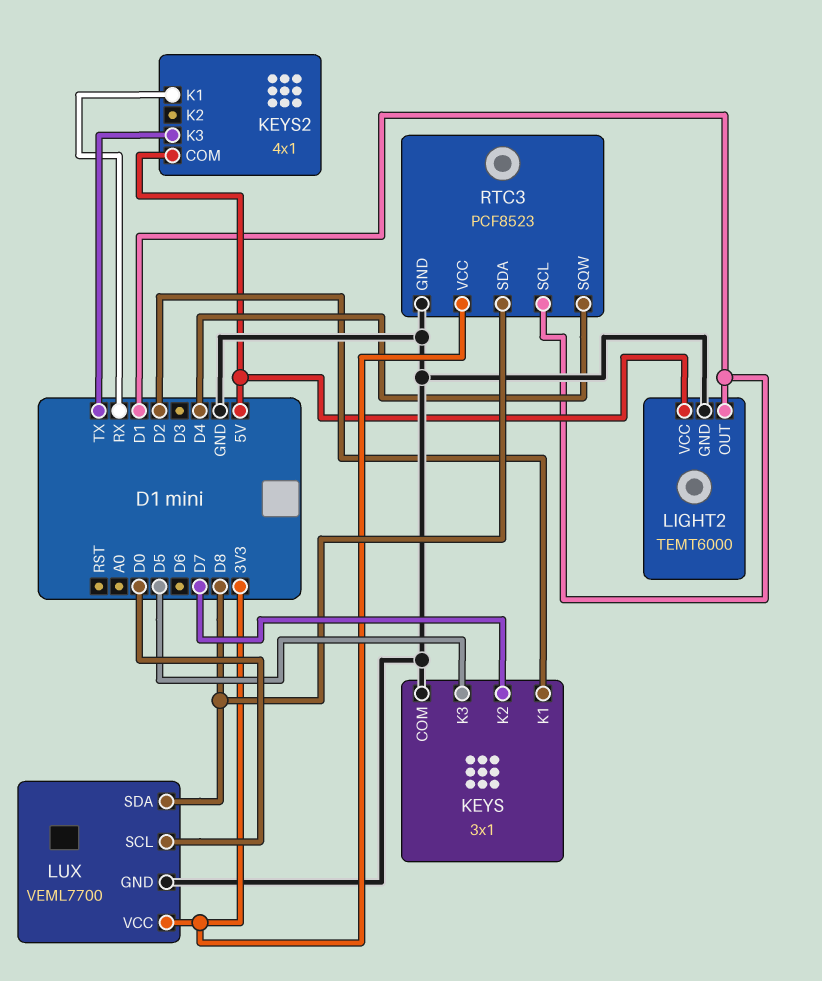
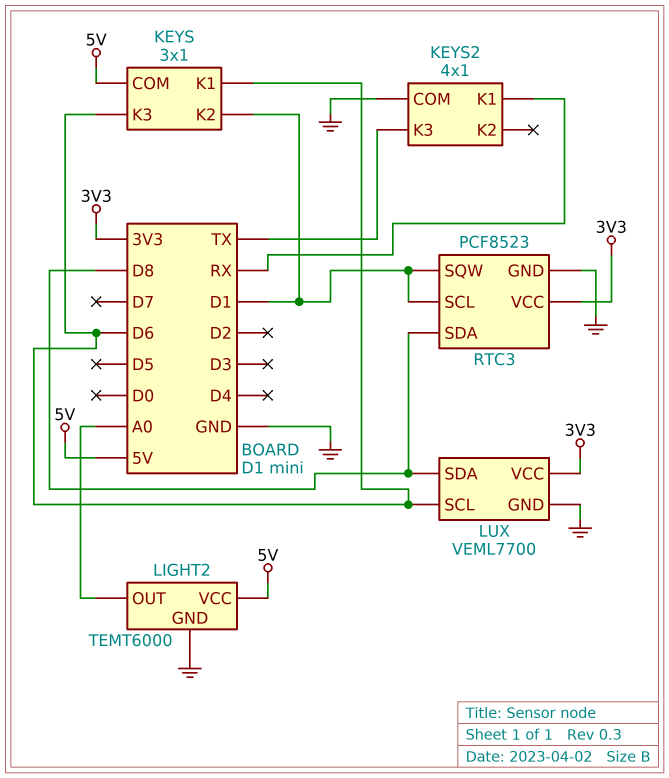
KEYS pin COM: GND -> 5V
KEYS pin K1: D2 -> D6
KEYS pin K2: D7 -> D1
KEYS pin K3: D5 -> D6
KEYS2 pin COM: 5V -> GND
LIGHT2 pin OUT: D1 -> A0
LUX pin SCL: D0 -> D6
RTC3 pin SQW: D4 -> D1

